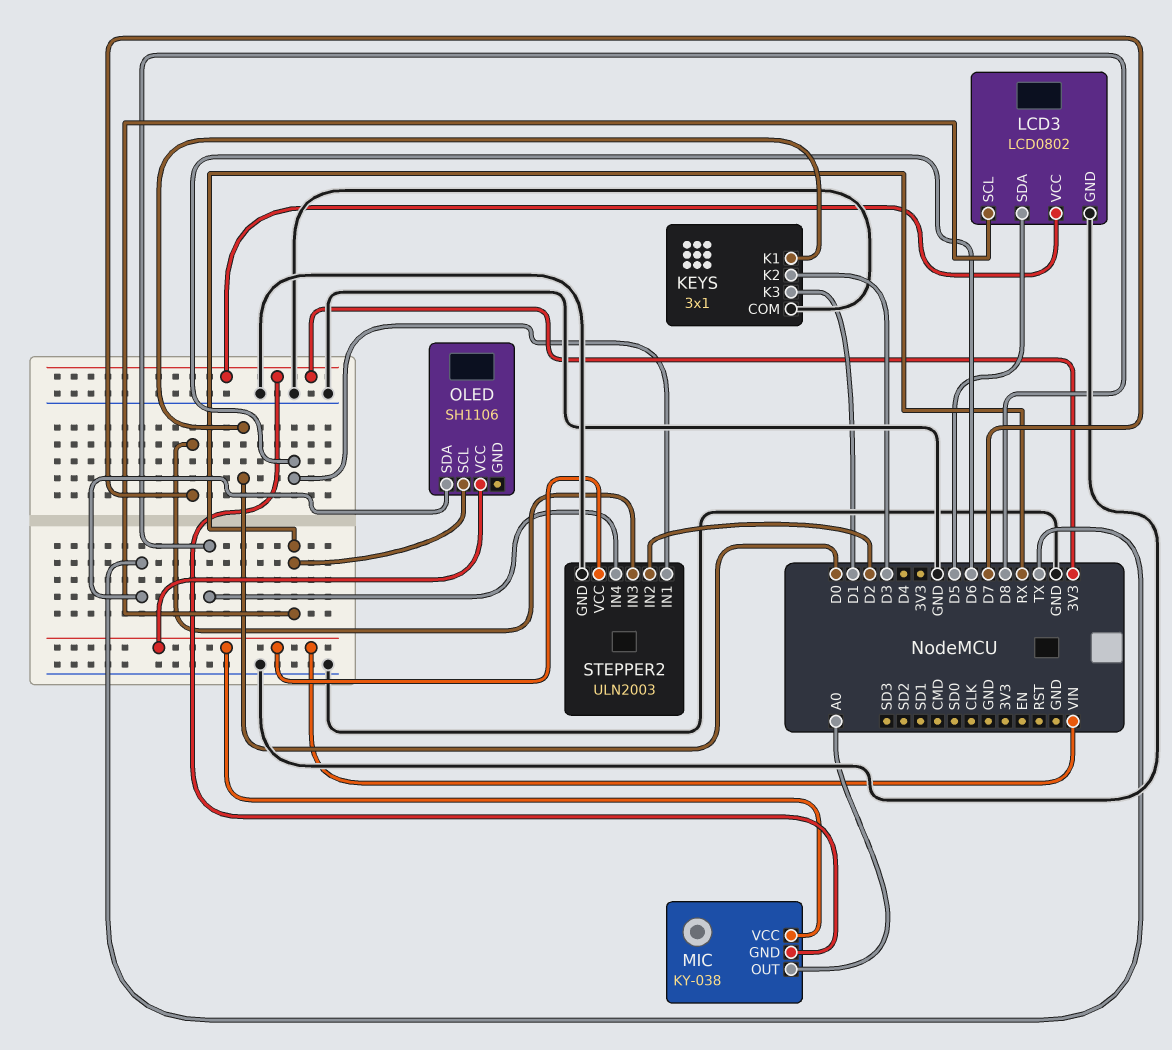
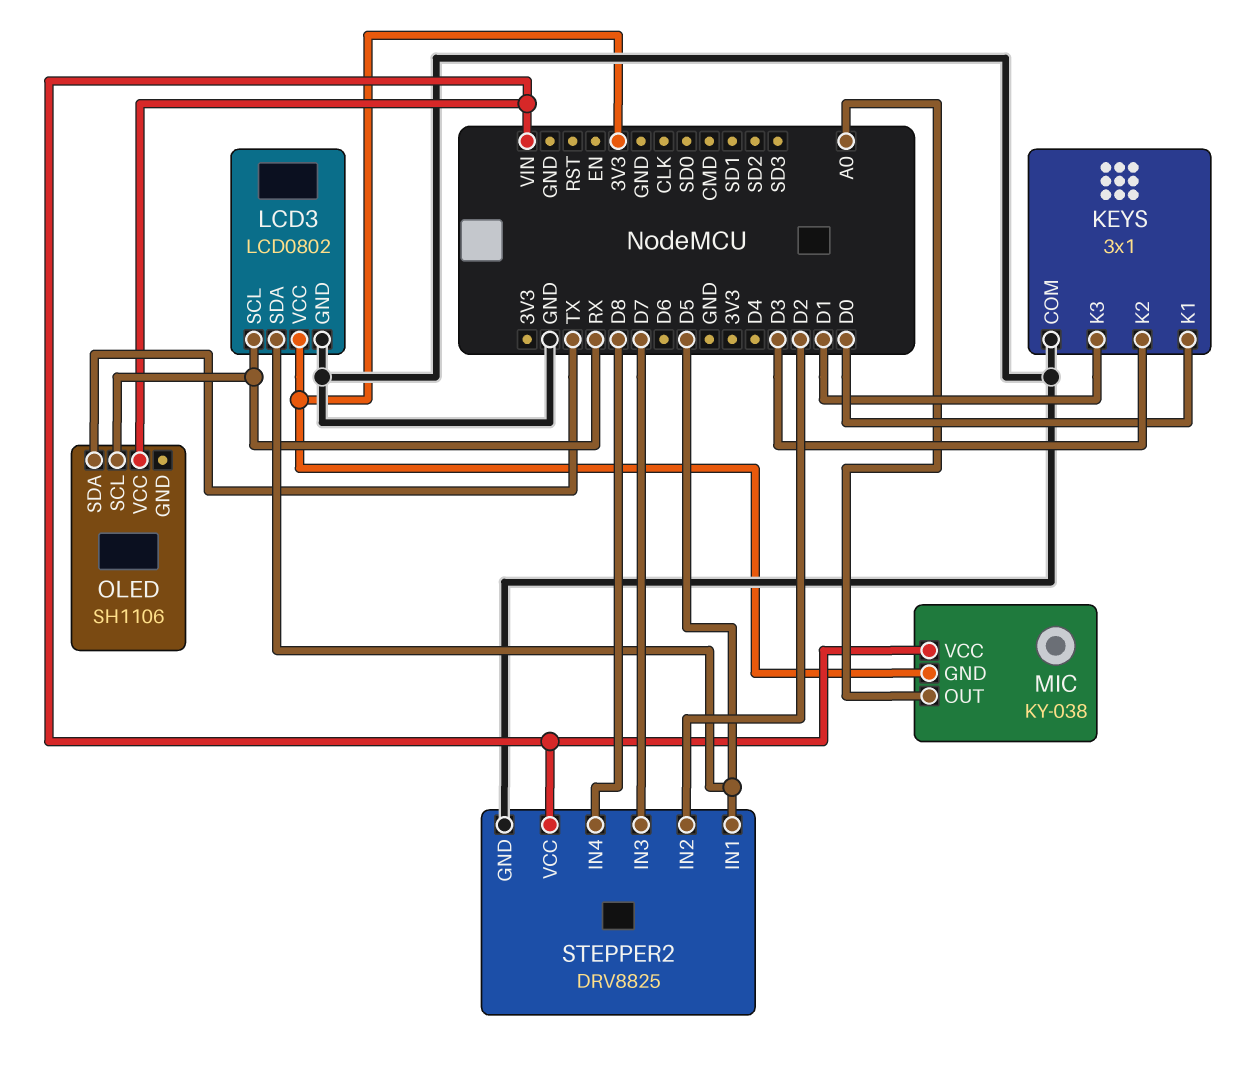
STEPPER2: ULN2003 -> DRV8825
STEPPER2 pin IN1: D6 -> D5

